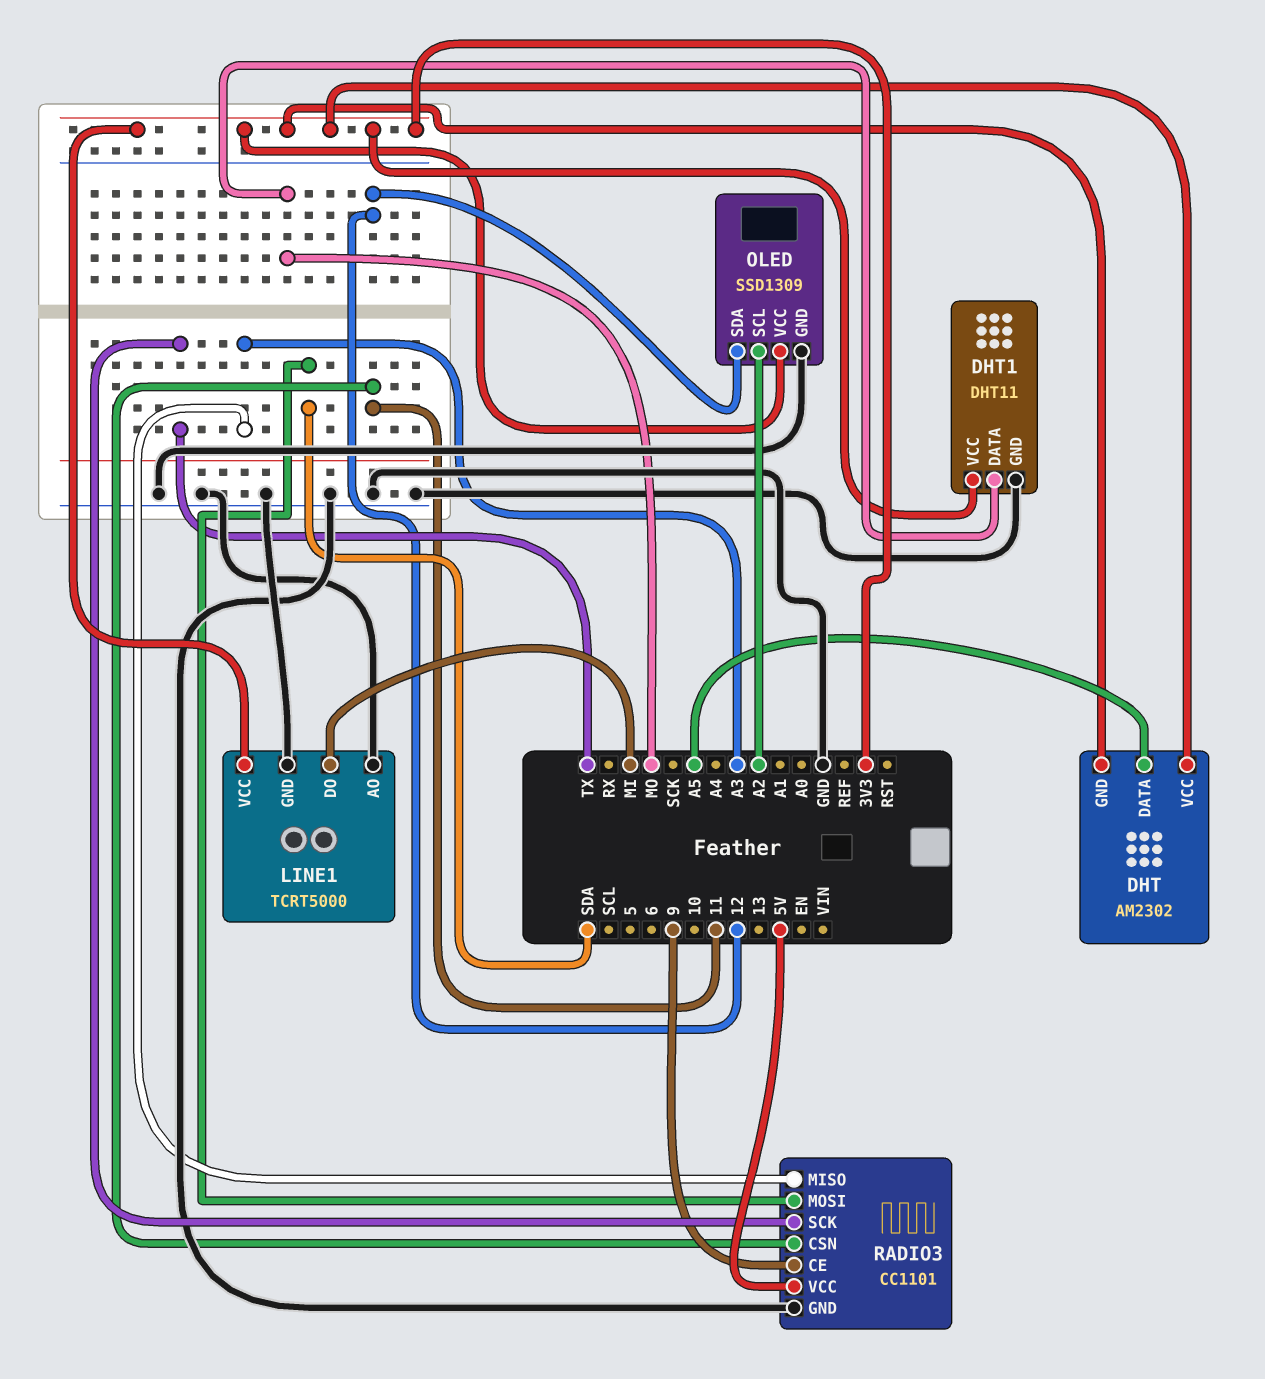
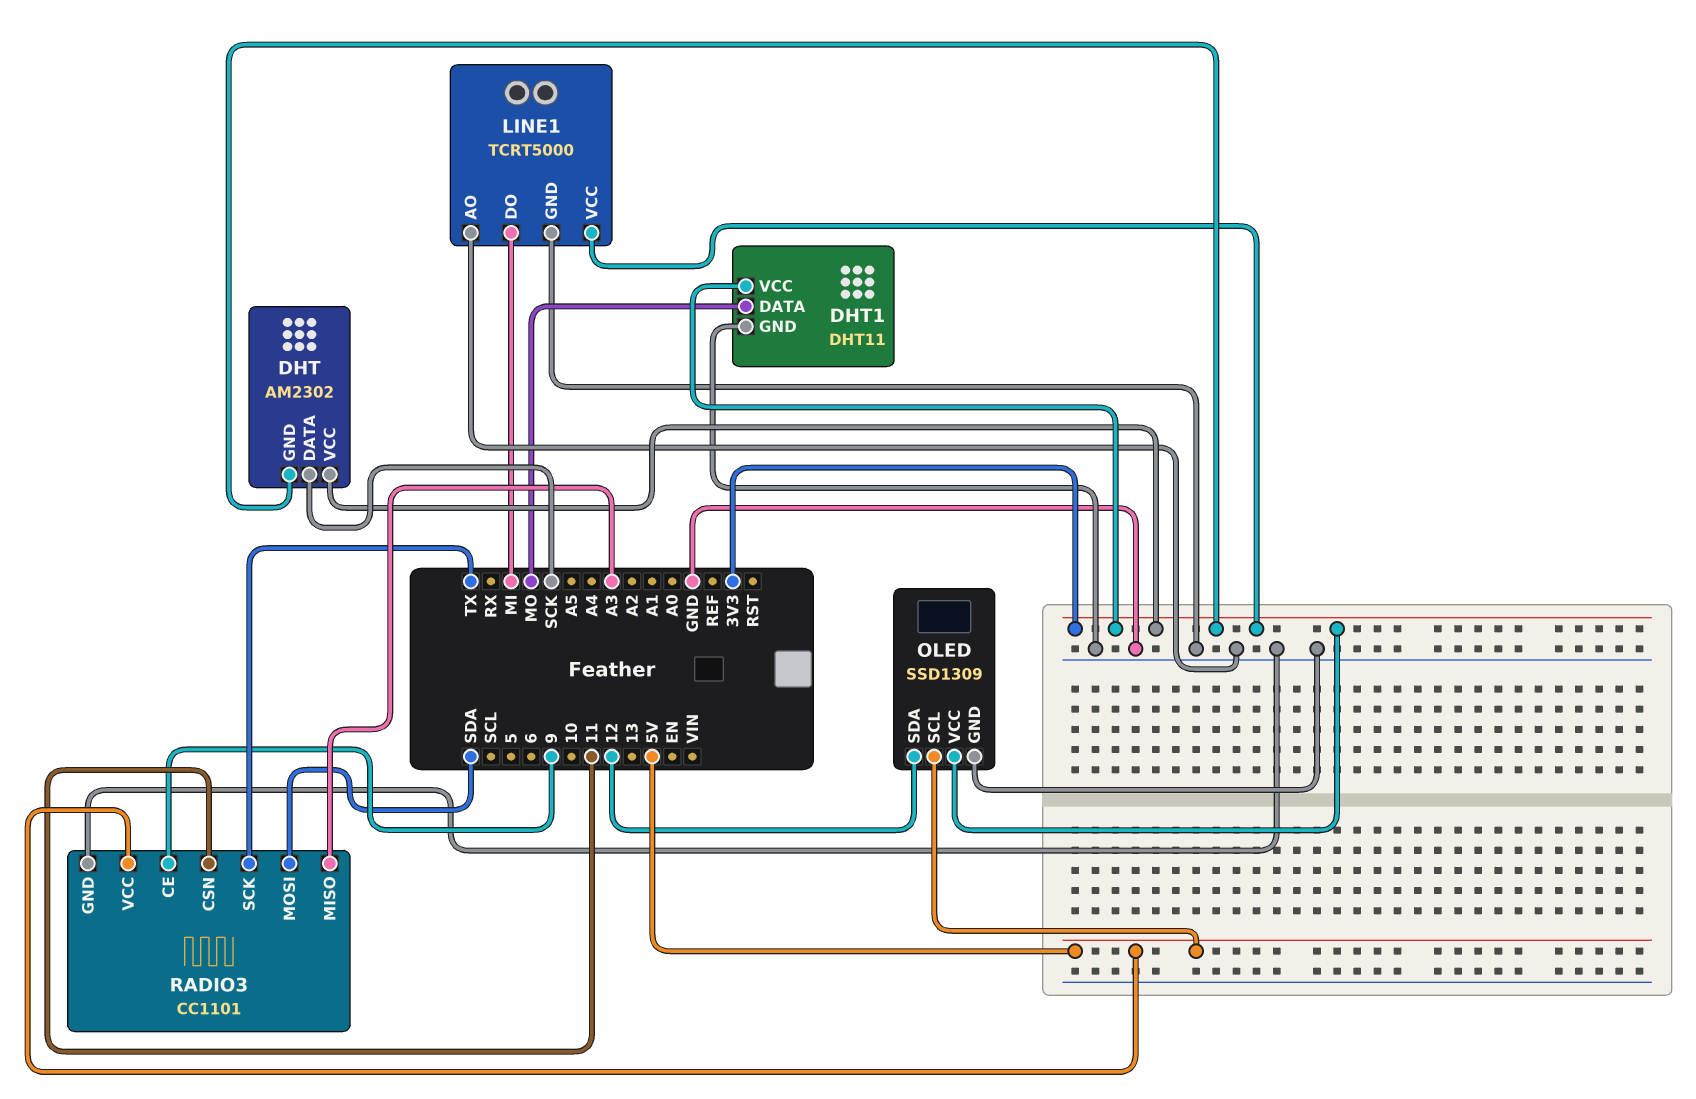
DHT pin DATA: A5 -> SCK
OLED pin SCL: A2 -> 5V

